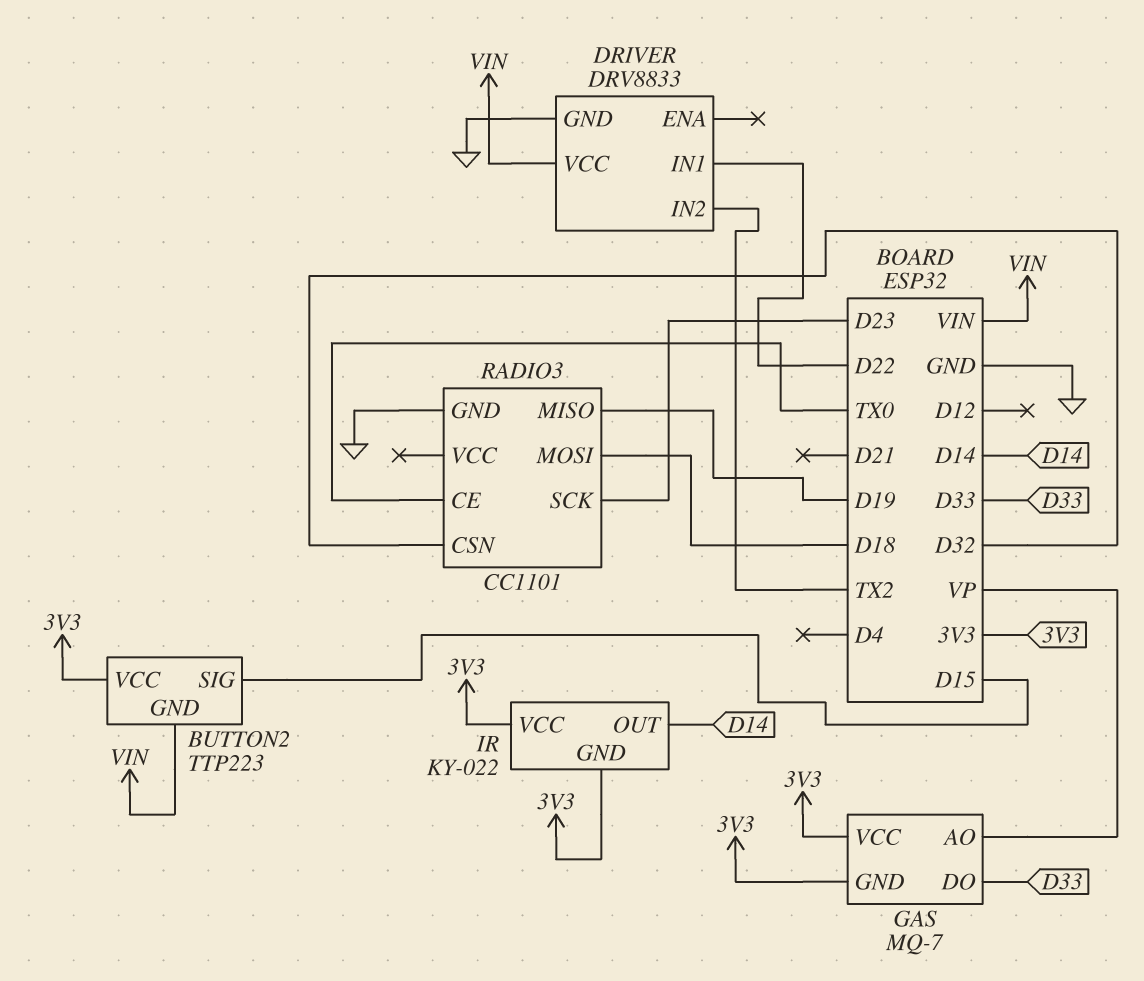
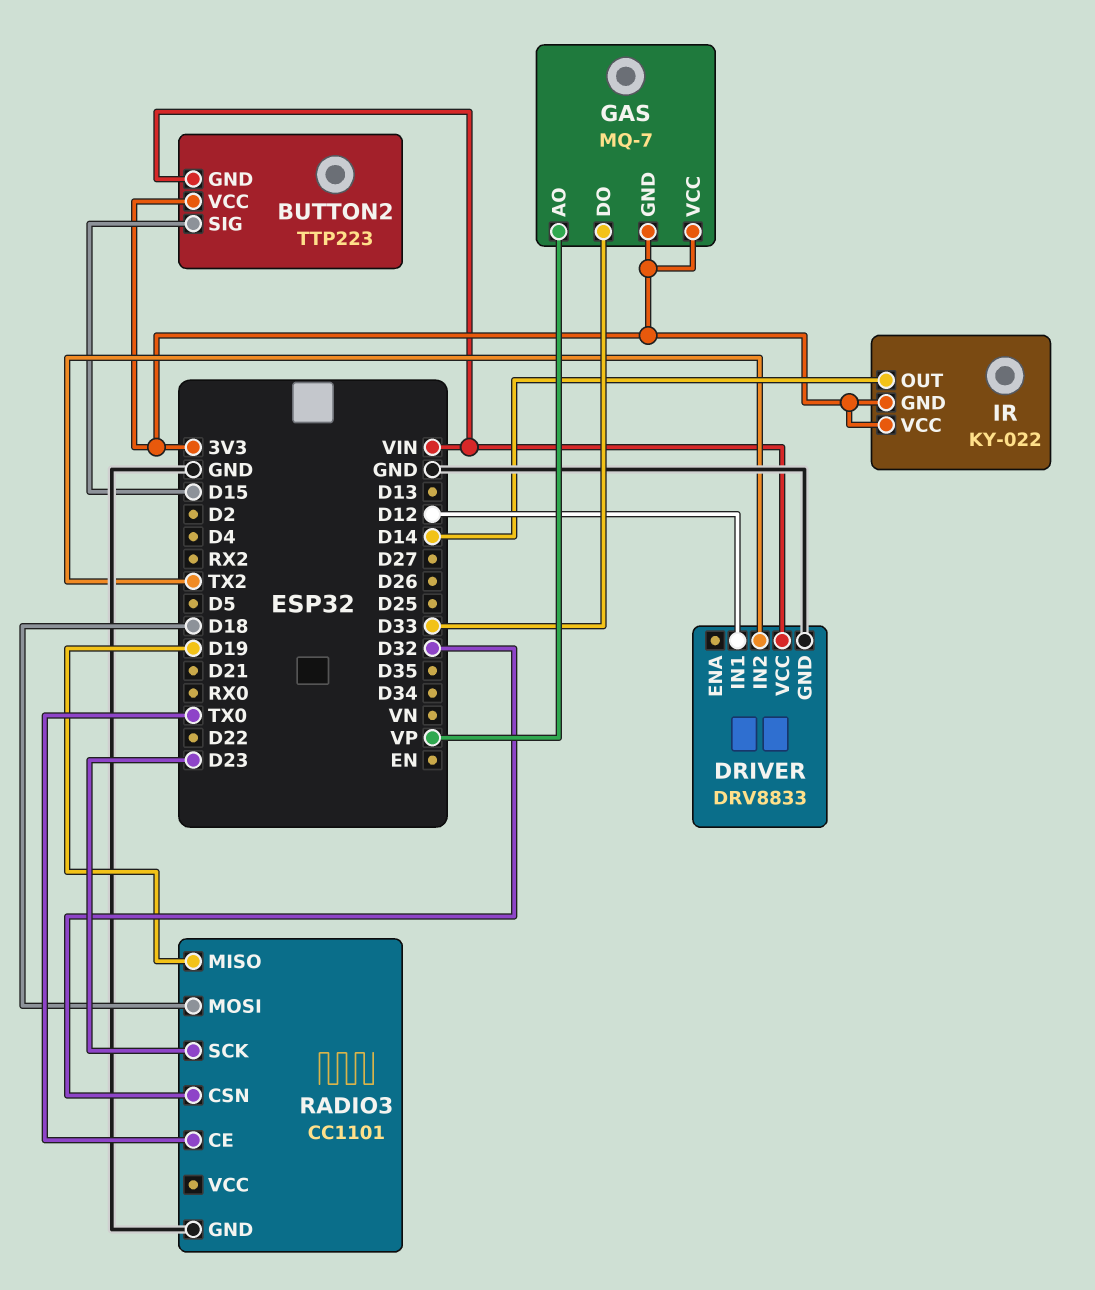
DRIVER pin IN1: D22 -> D12

